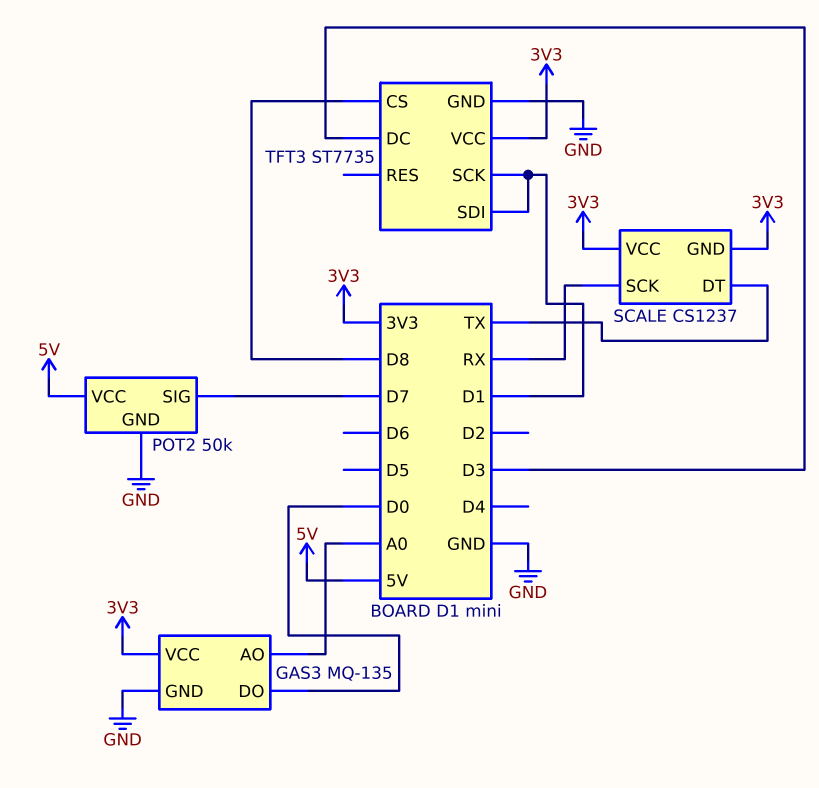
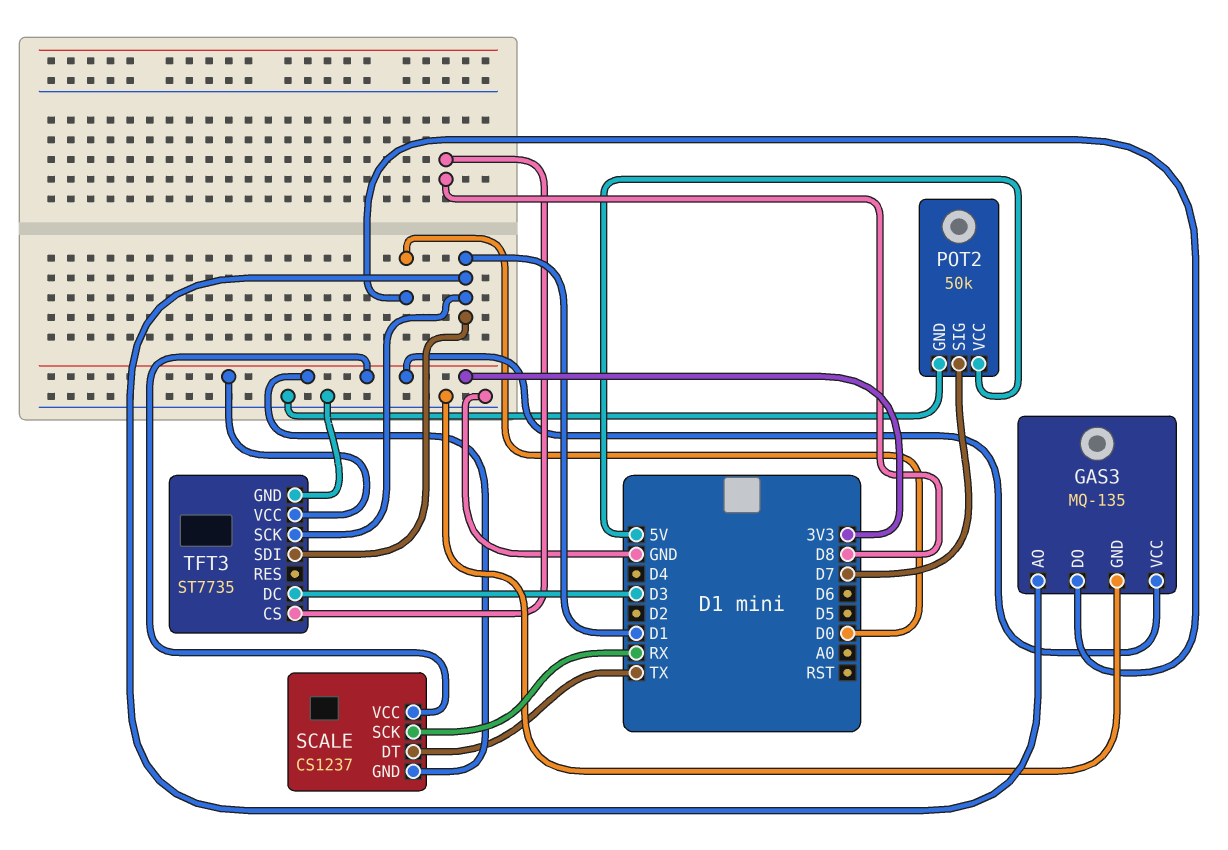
GAS3 pin AO: A0 -> D1

